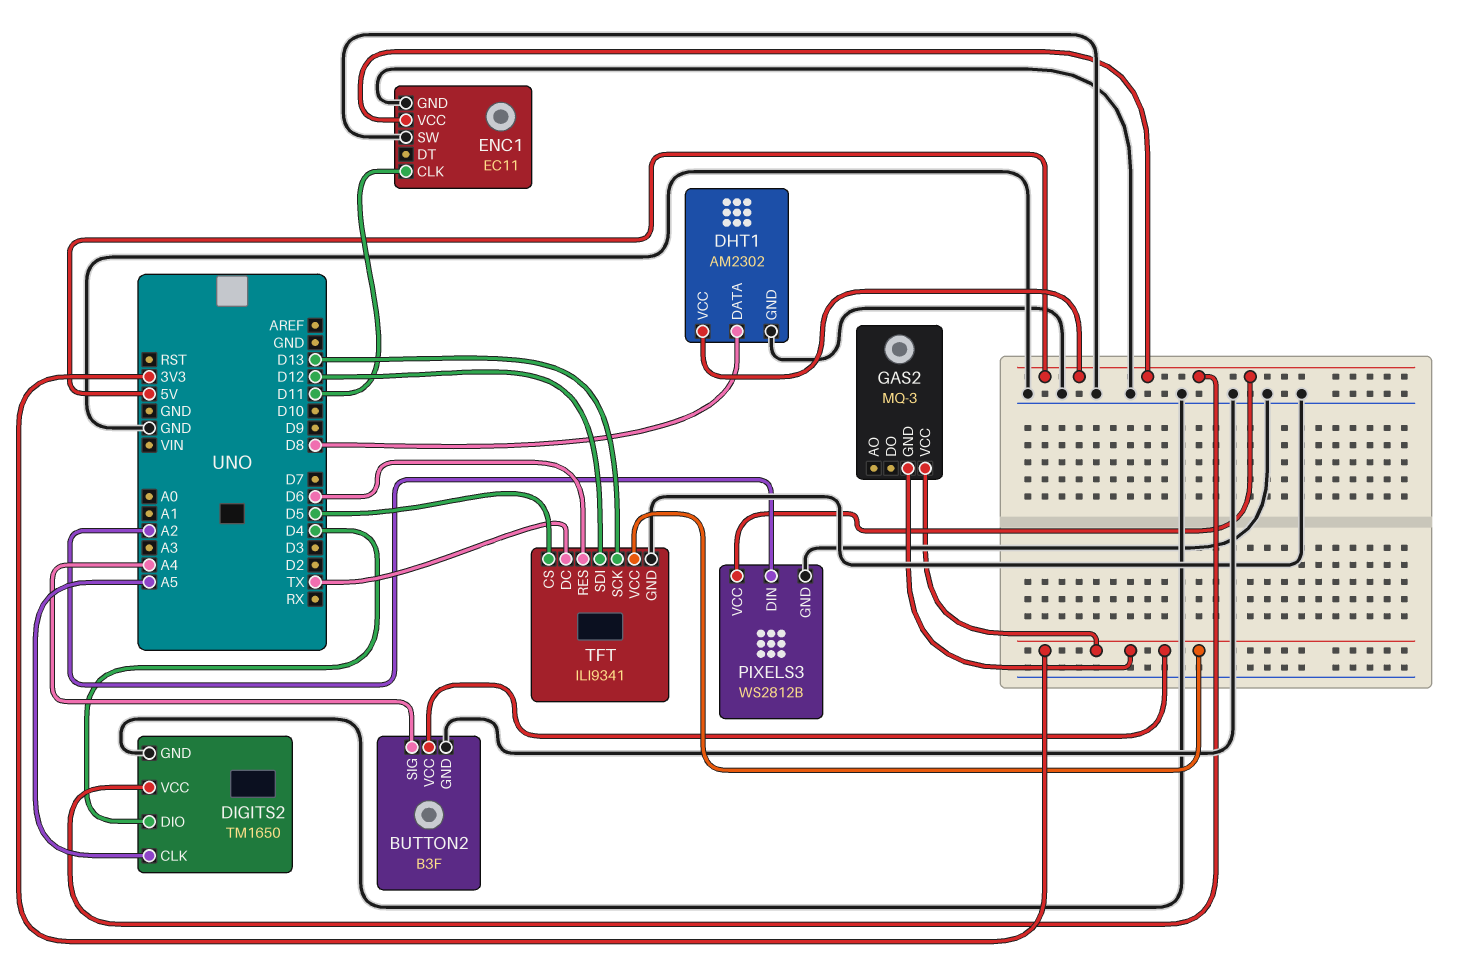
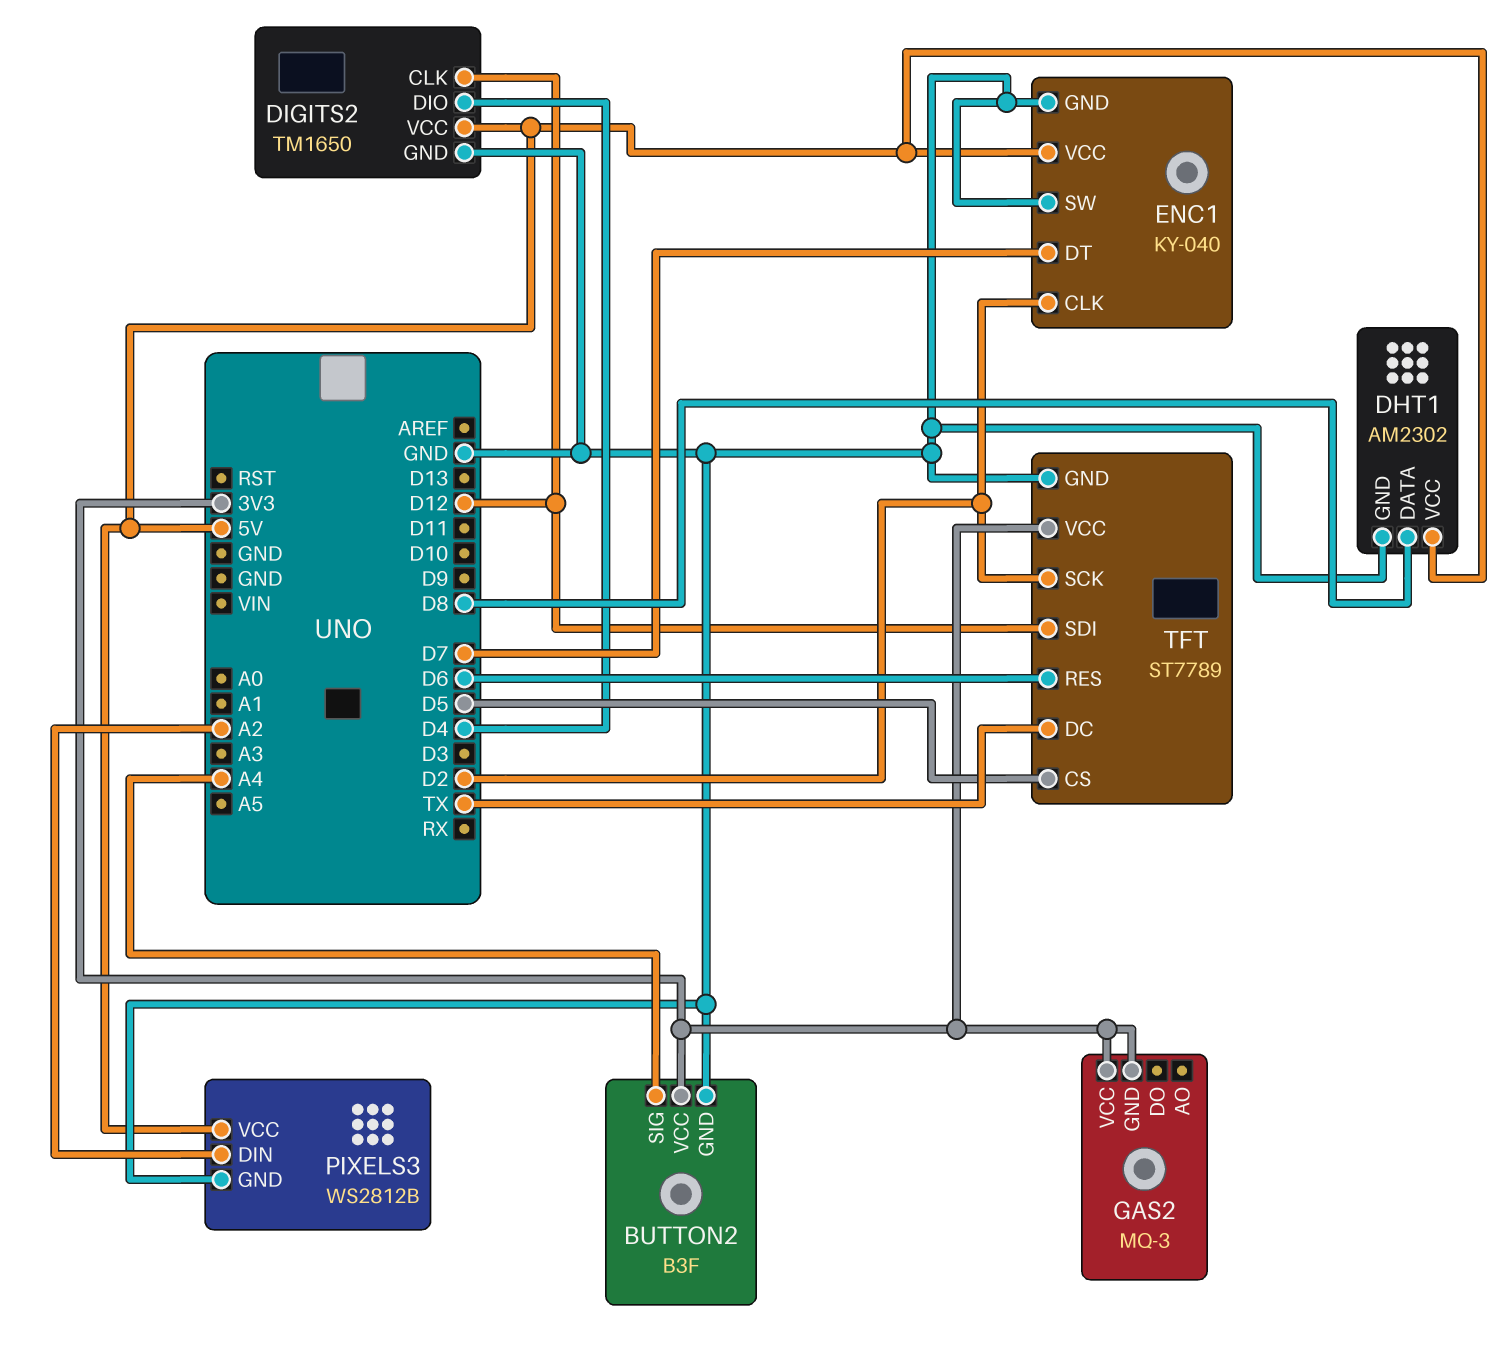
DIGITS2 pin CLK: A5 -> D12
ENC1: EC11 -> KY-040
ENC1 pin CLK: D11 -> D2
ENC1 pin DT: none -> D7
TFT: ILI9341 -> ST7789
TFT pin SCK: D13 -> D2

